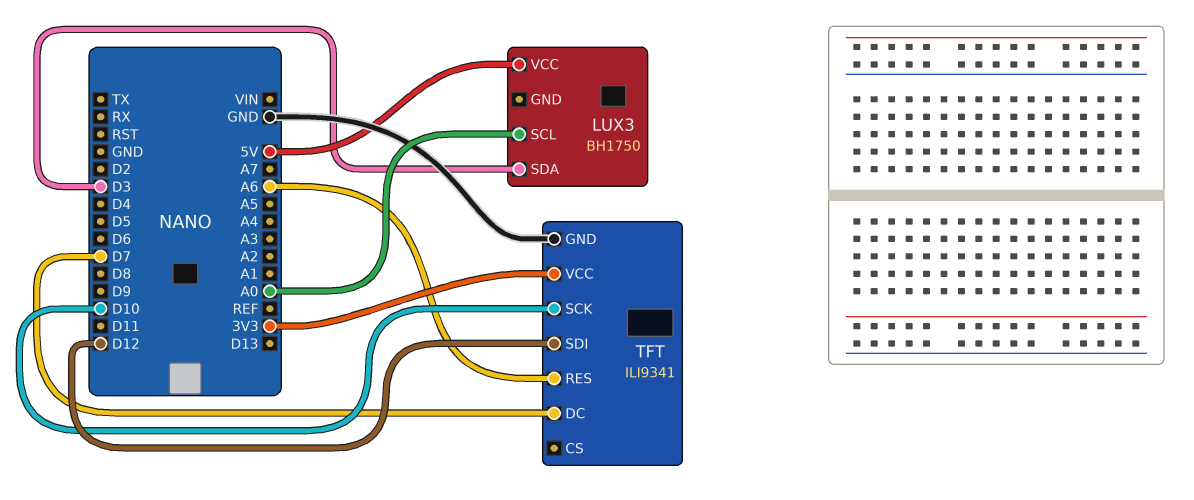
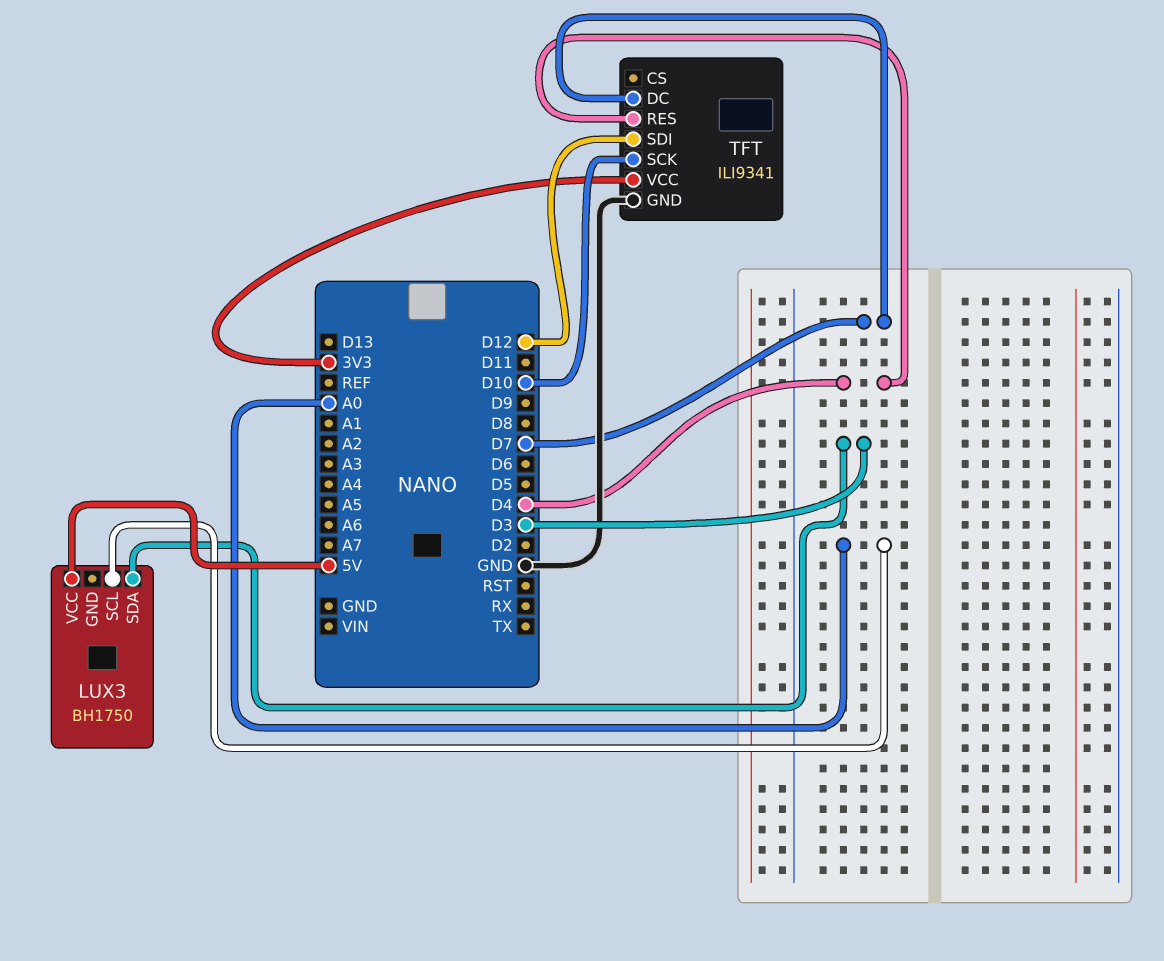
TFT pin RES: A6 -> D4

